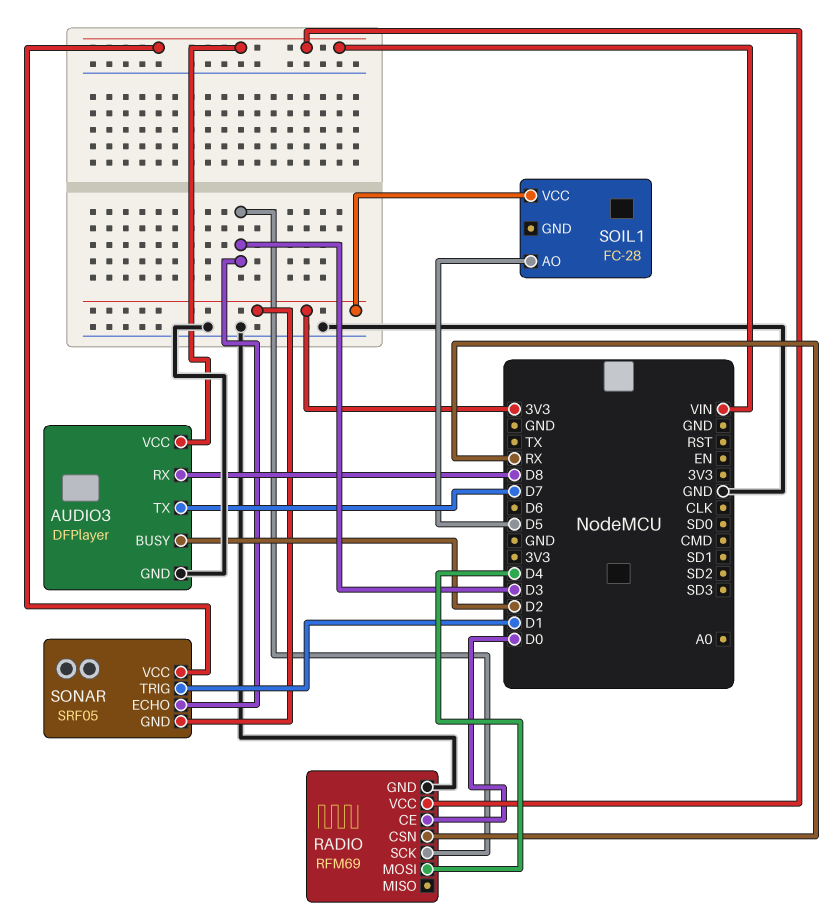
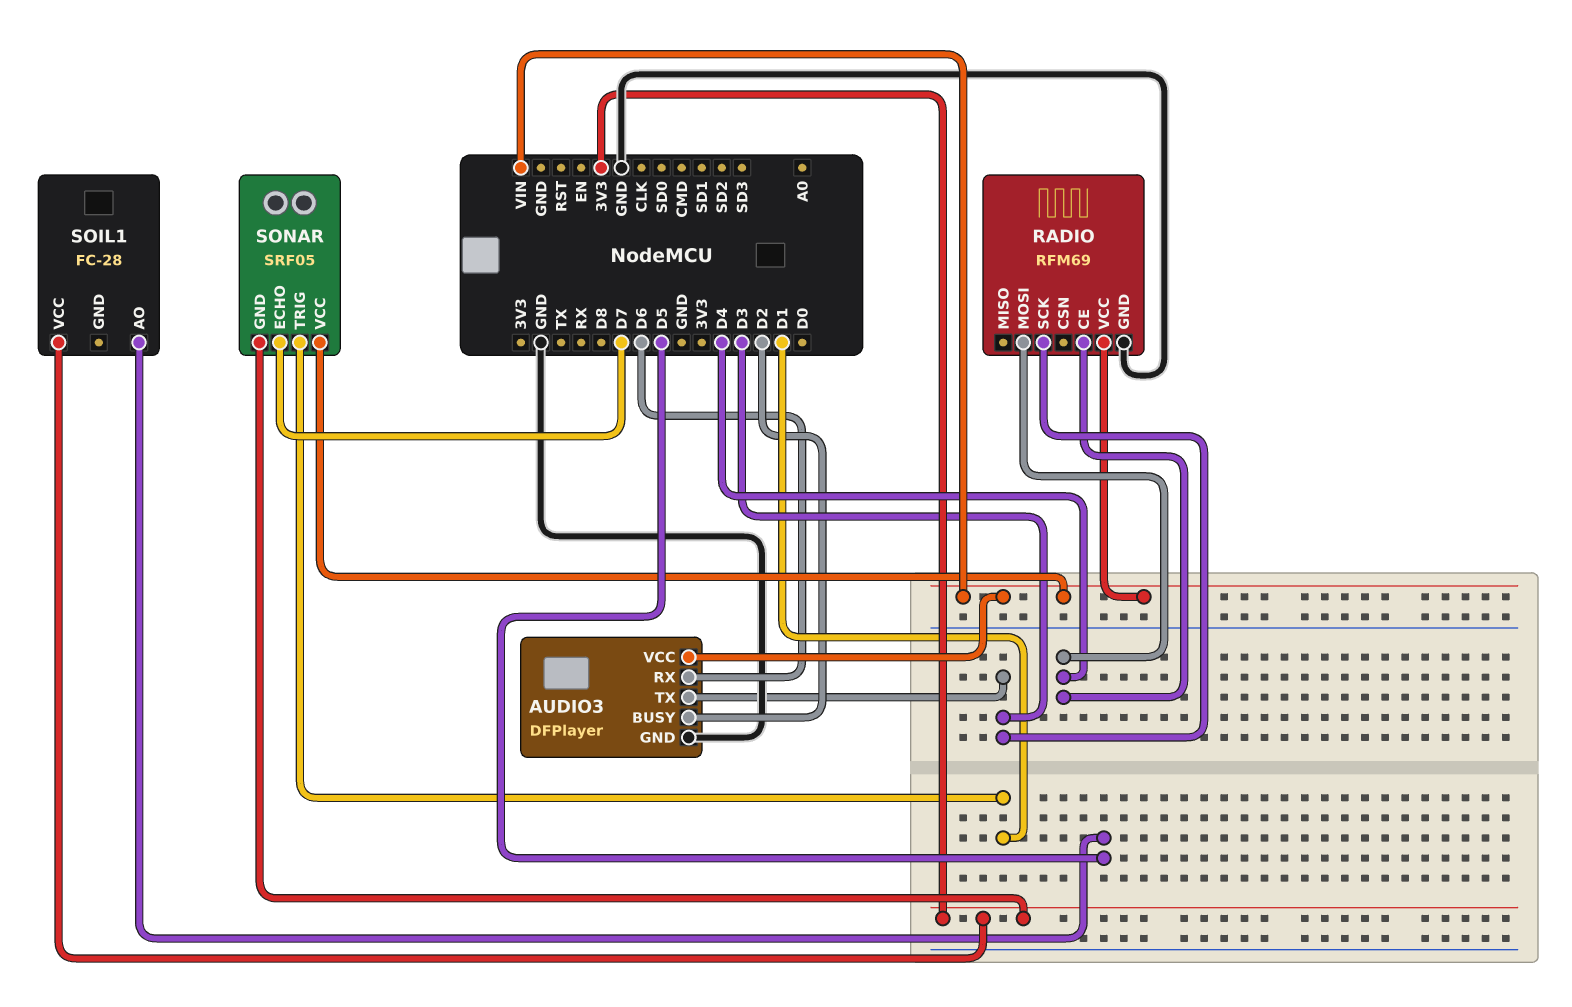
AUDIO3 pin RX: D8 -> D6
AUDIO3 pin TX: D7 -> D3
RADIO pin CE: D0 -> D4
RADIO pin CSN: RX -> none
SONAR pin ECHO: D3 -> D7

